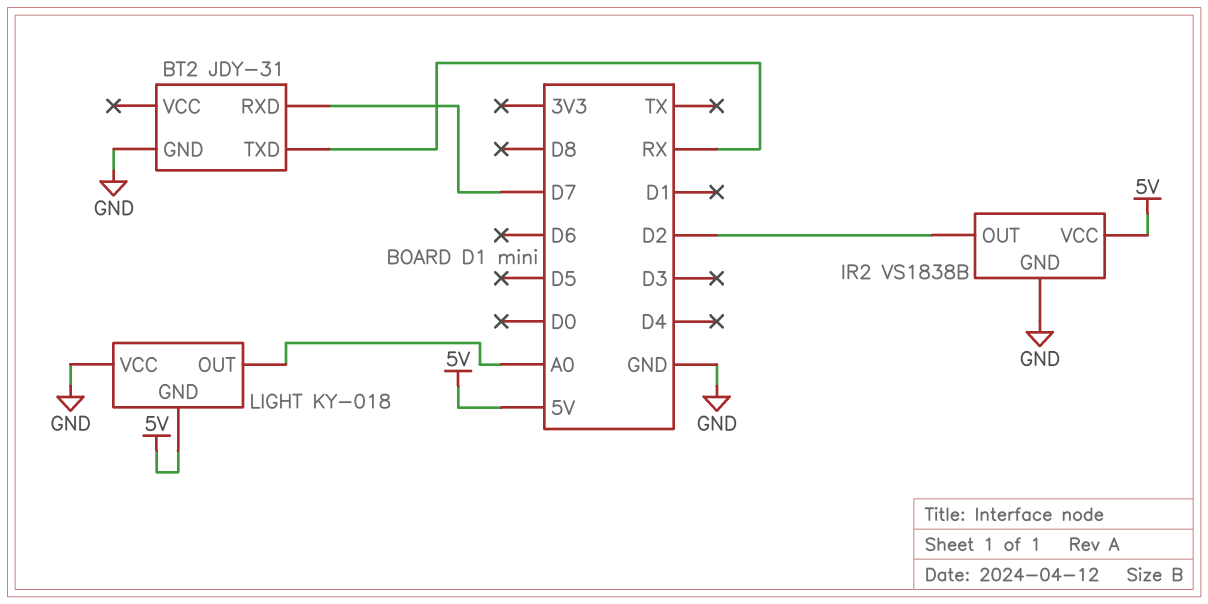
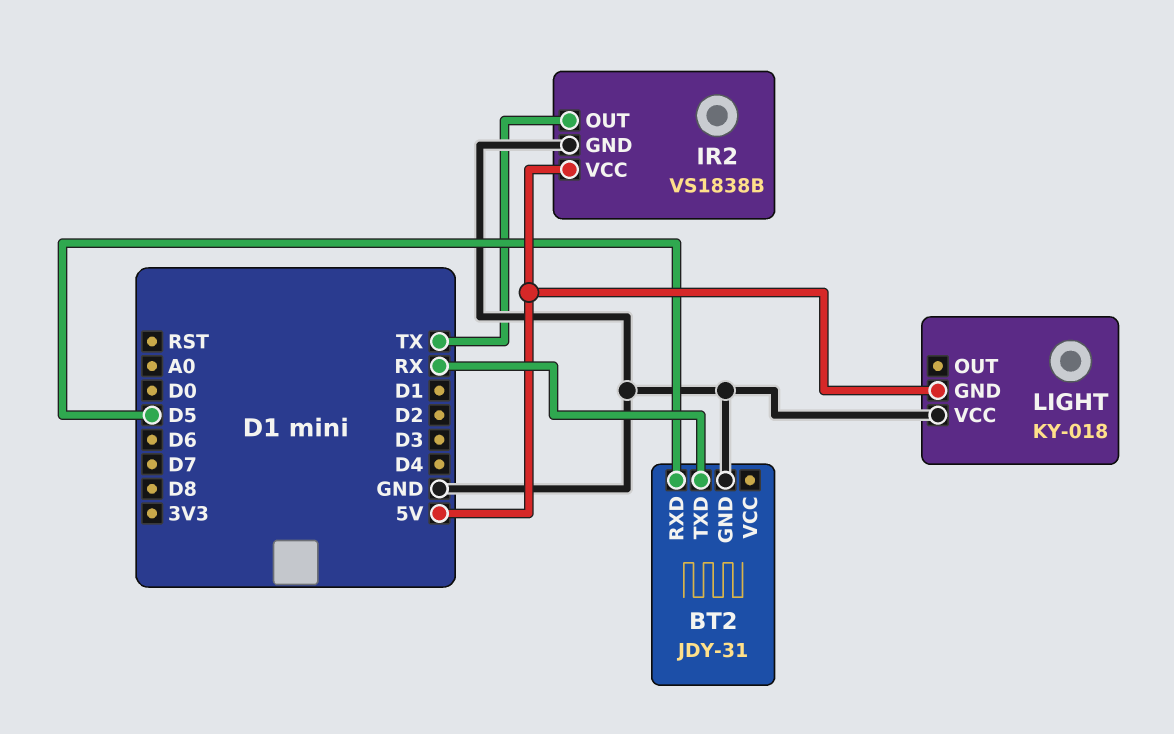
BT2 pin RXD: D7 -> D5
IR2 pin OUT: D2 -> TX
LIGHT pin OUT: A0 -> none

